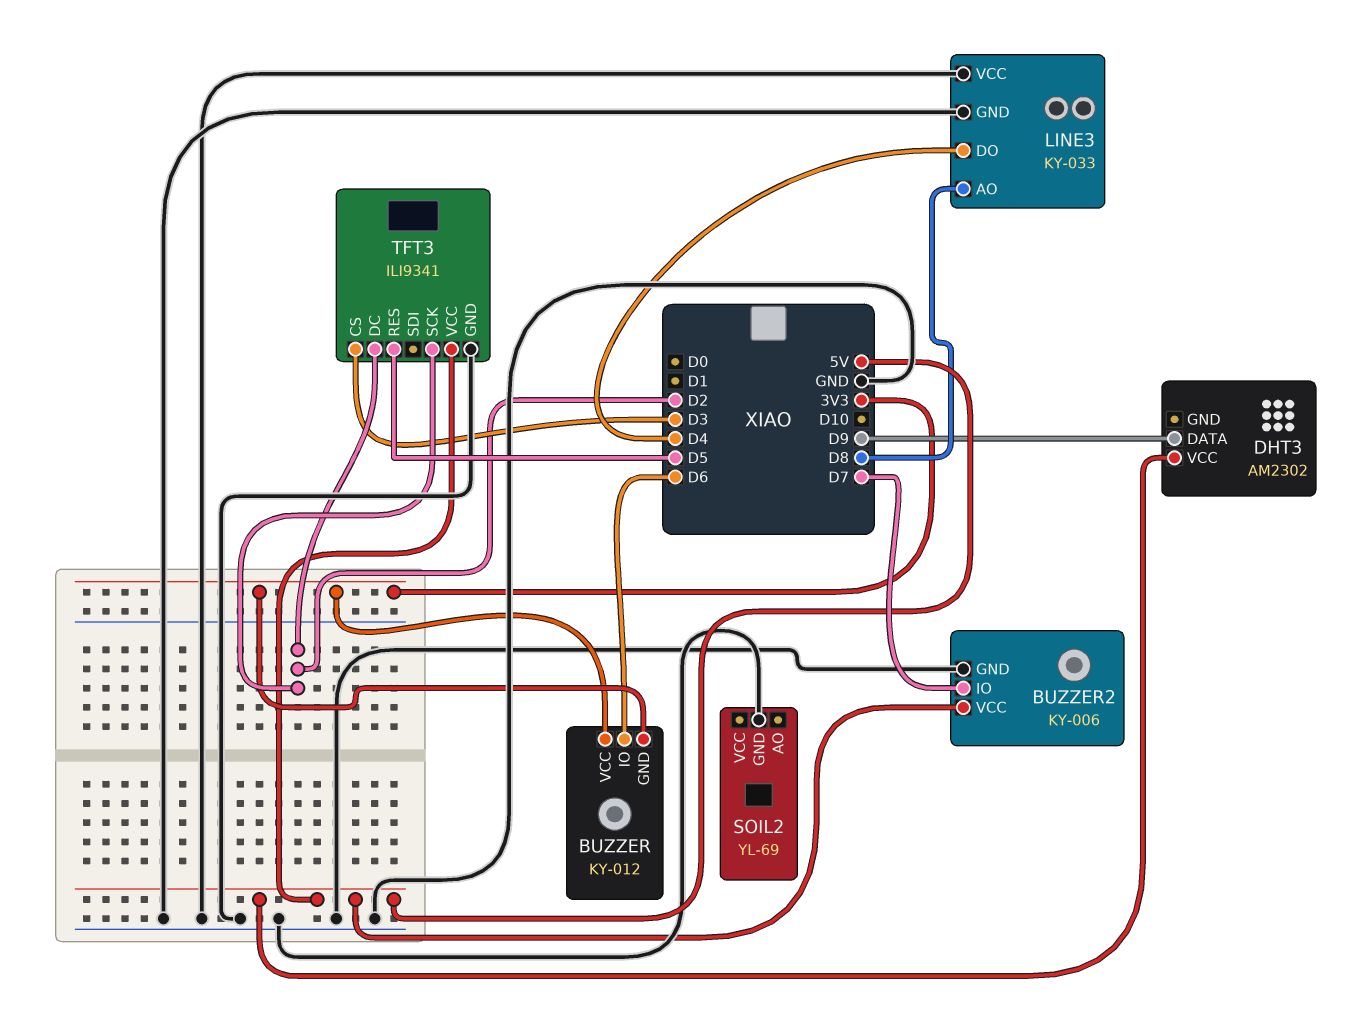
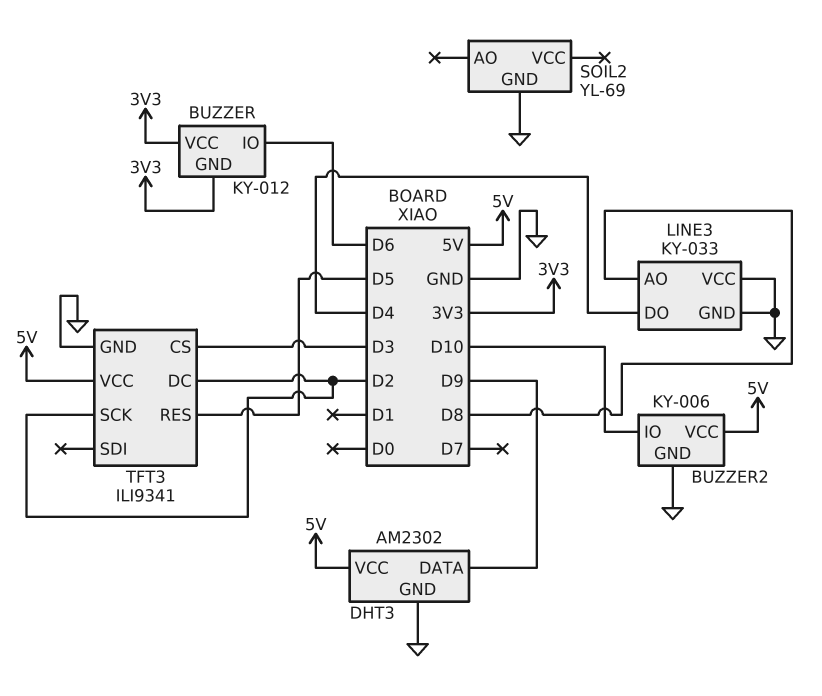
BUZZER2 pin IO: D7 -> D10
DHT3 pin GND: none -> GND

